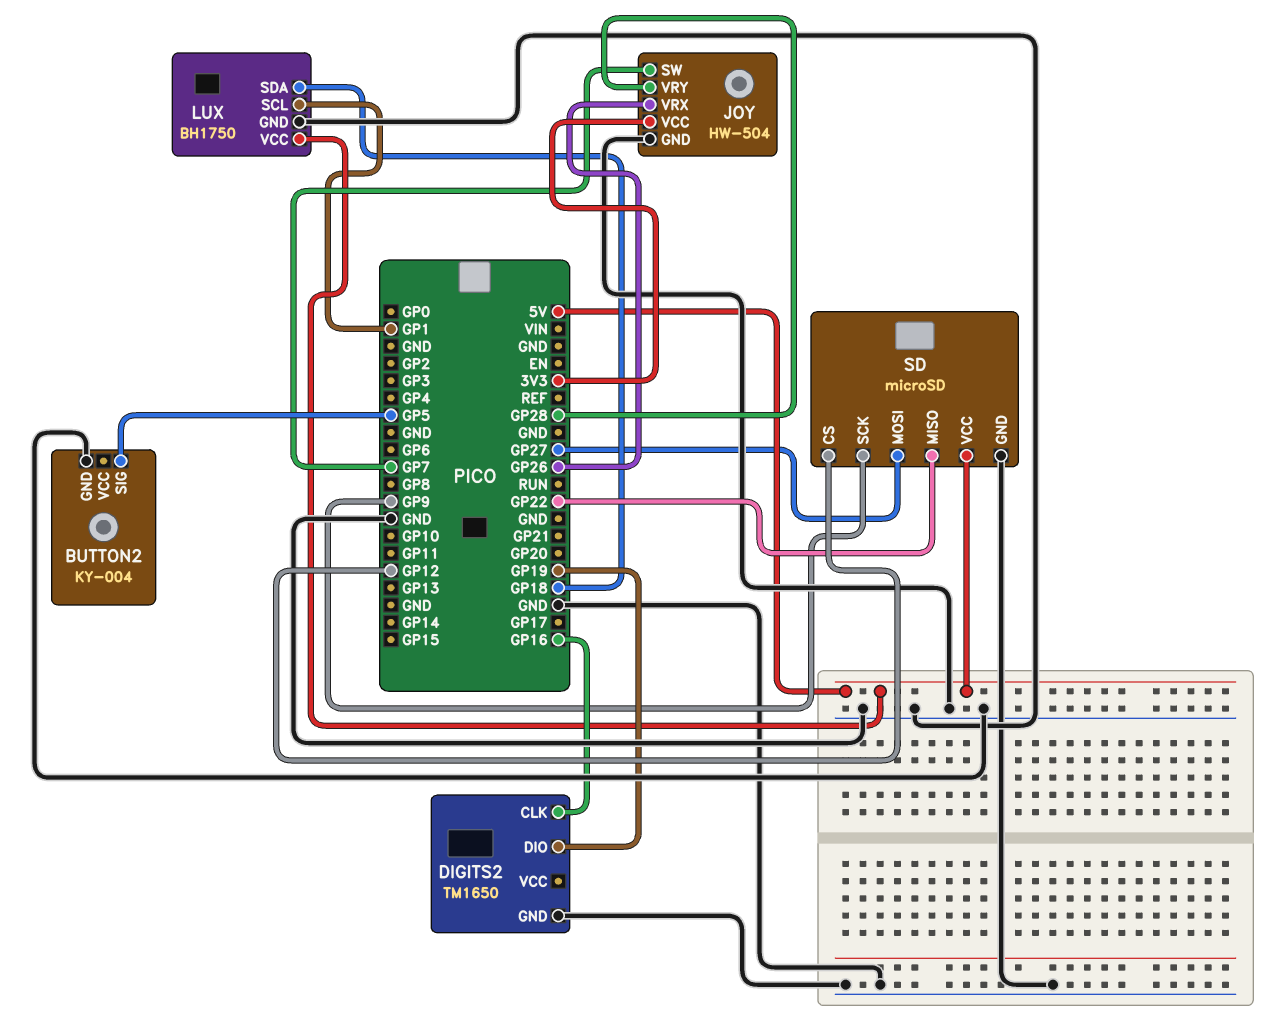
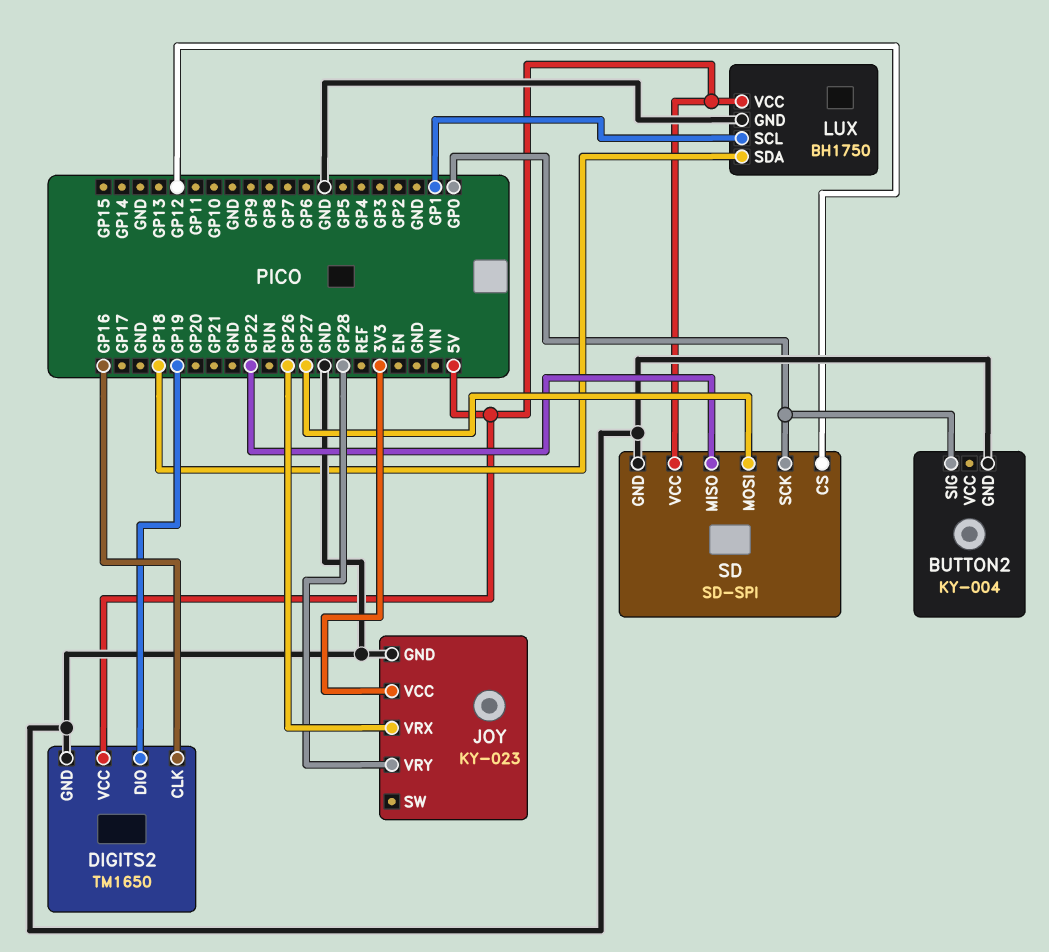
BUTTON2 pin SIG: GP5 -> GP0
DIGITS2 pin VCC: none -> 5V
JOY: HW-504 -> KY-023
JOY pin SW: GP7 -> none
SD: microSD -> SD-SPI
SD pin SCK: GP9 -> GP0

